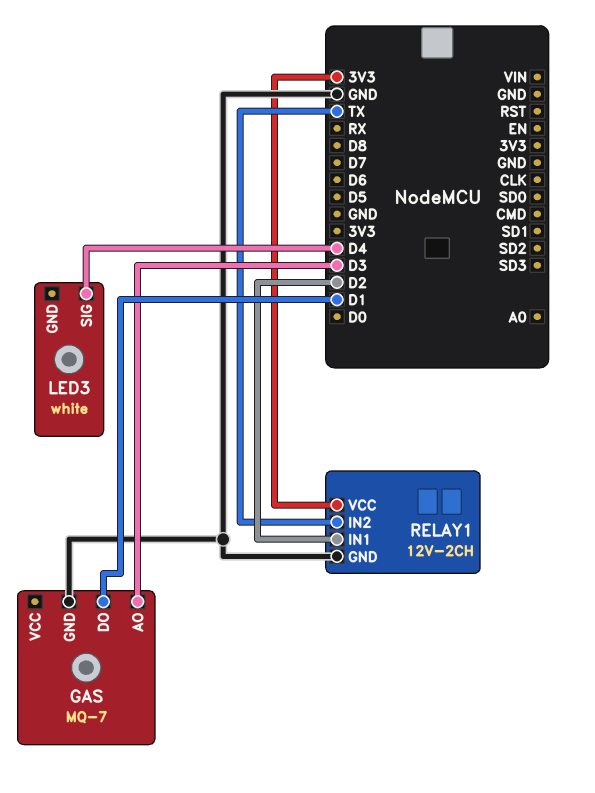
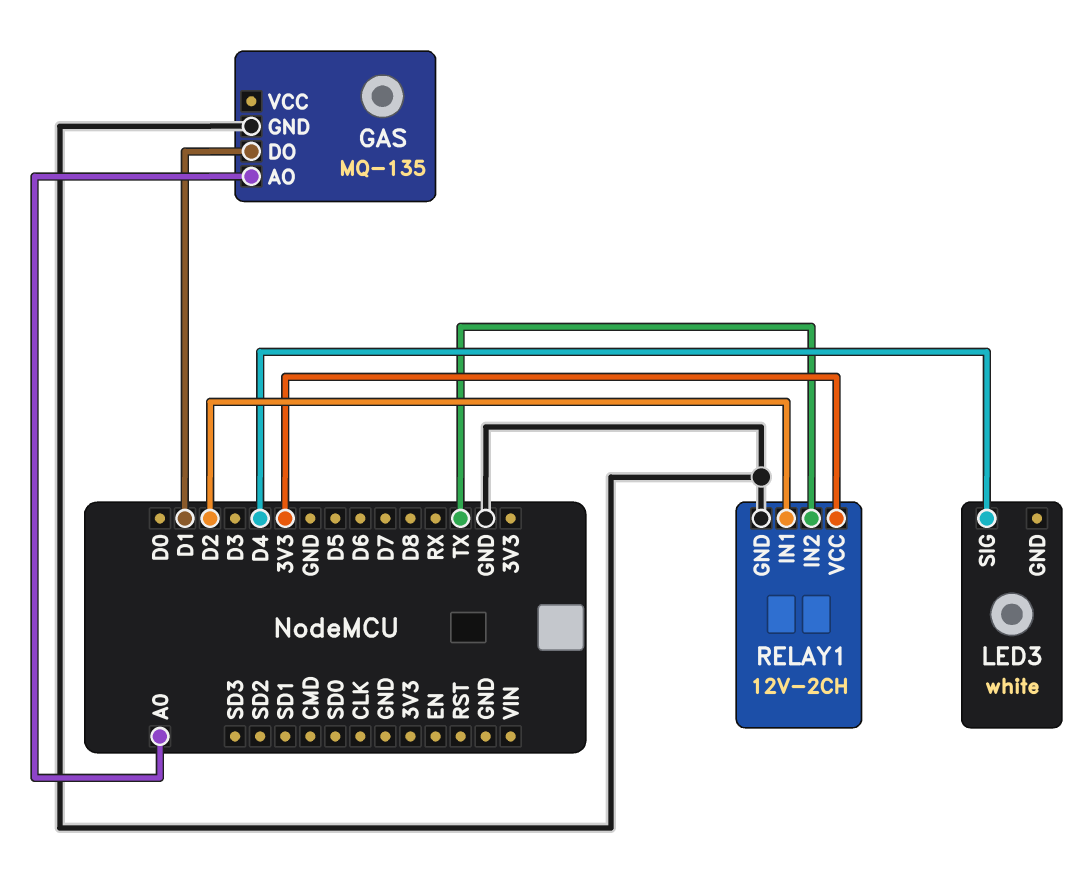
GAS: MQ-7 -> MQ-135
GAS pin AO: D3 -> A0

